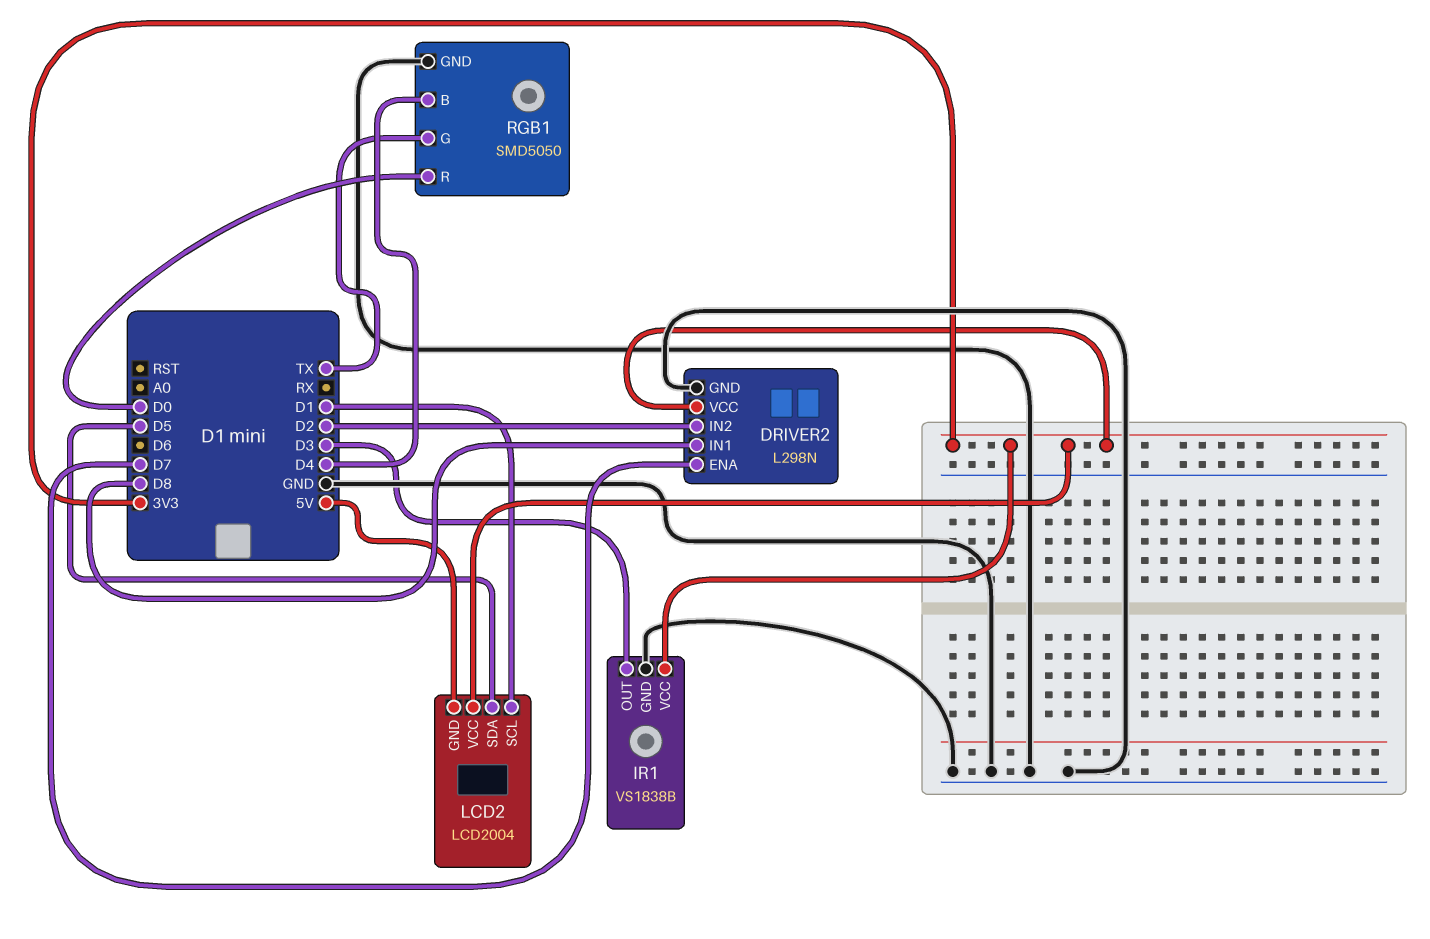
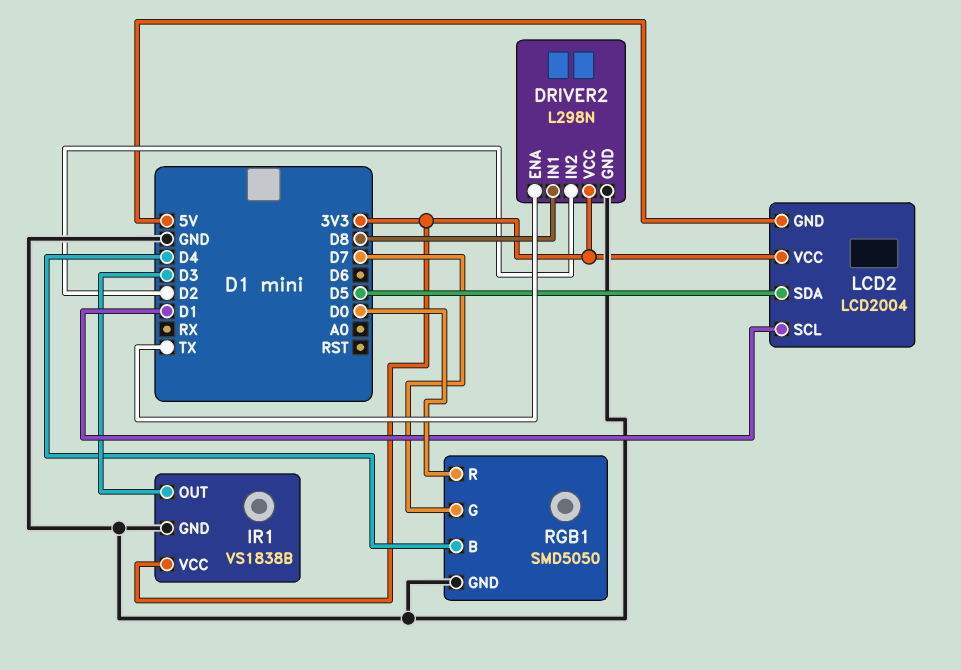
DRIVER2 pin ENA: D7 -> TX
RGB1 pin G: TX -> D7

